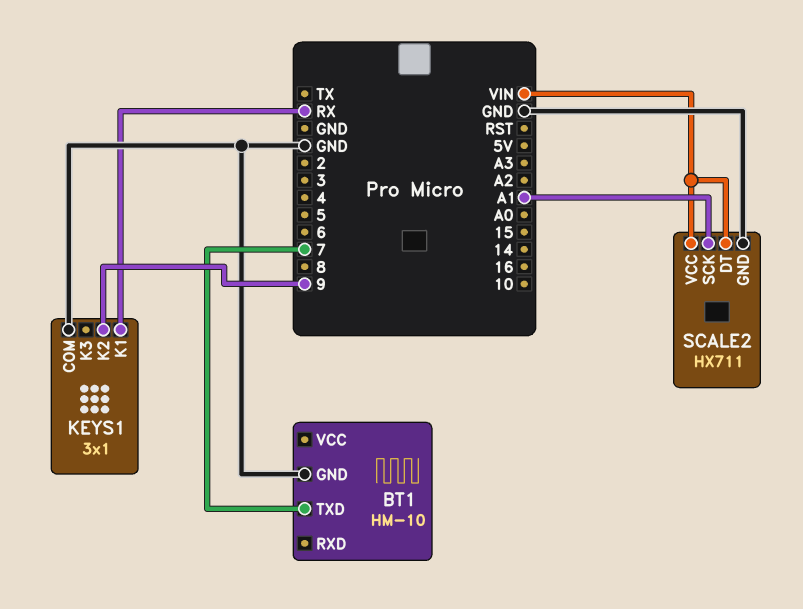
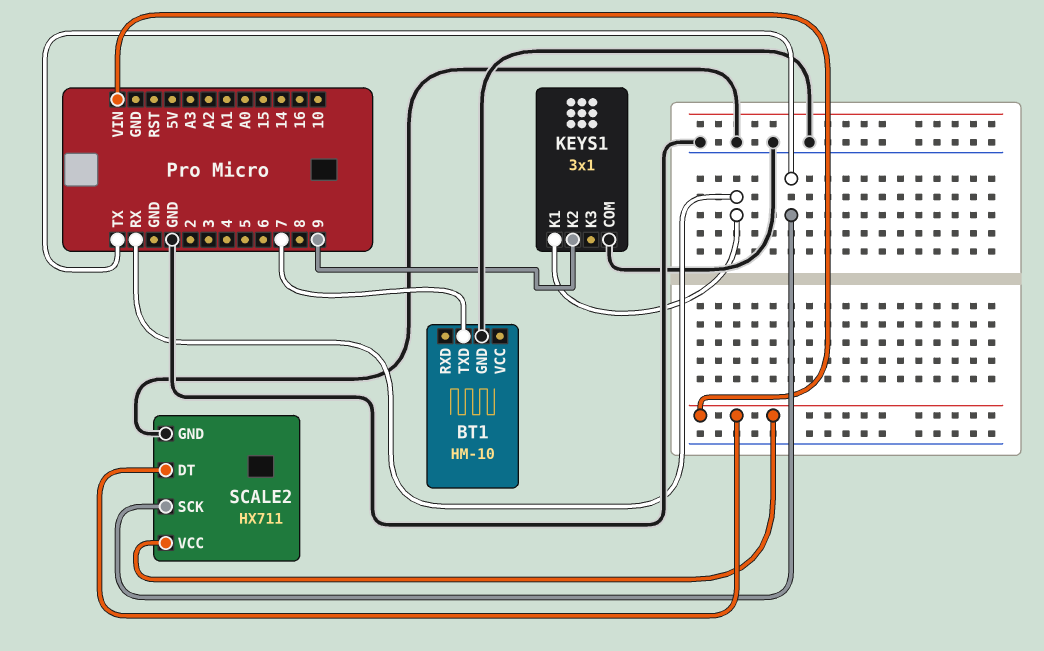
SCALE2 pin SCK: A1 -> TX

